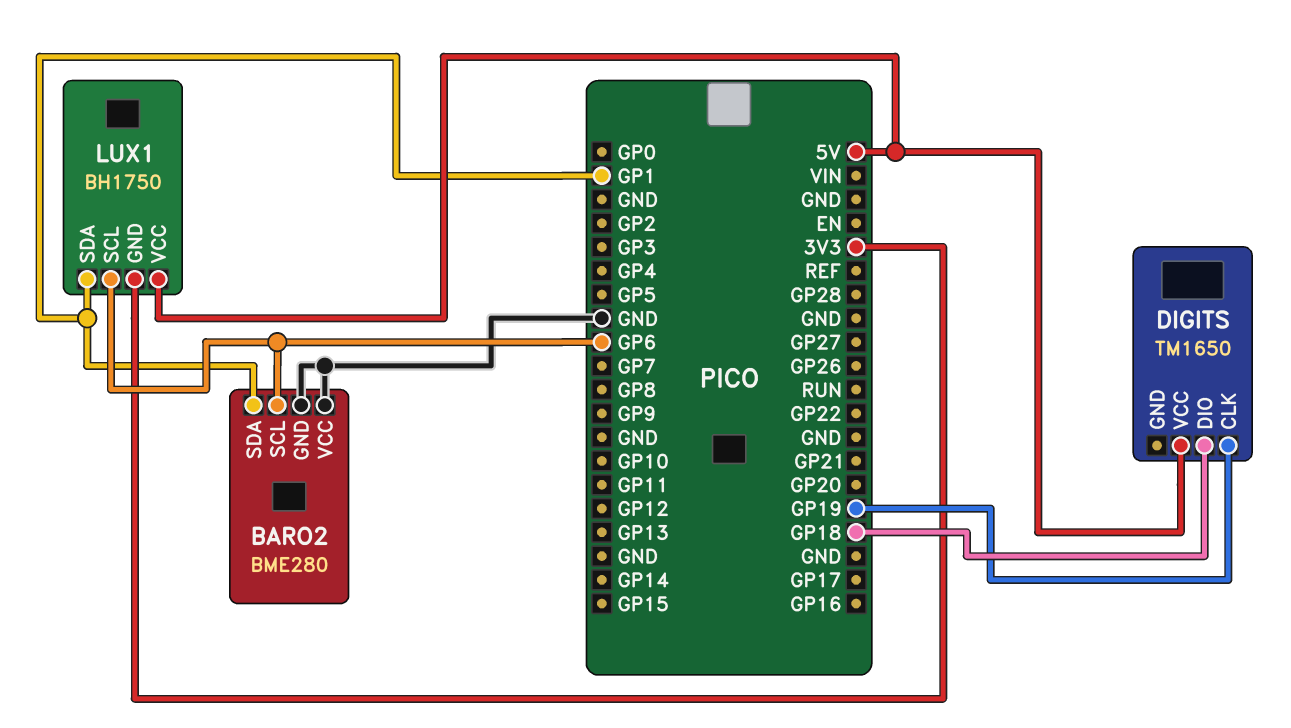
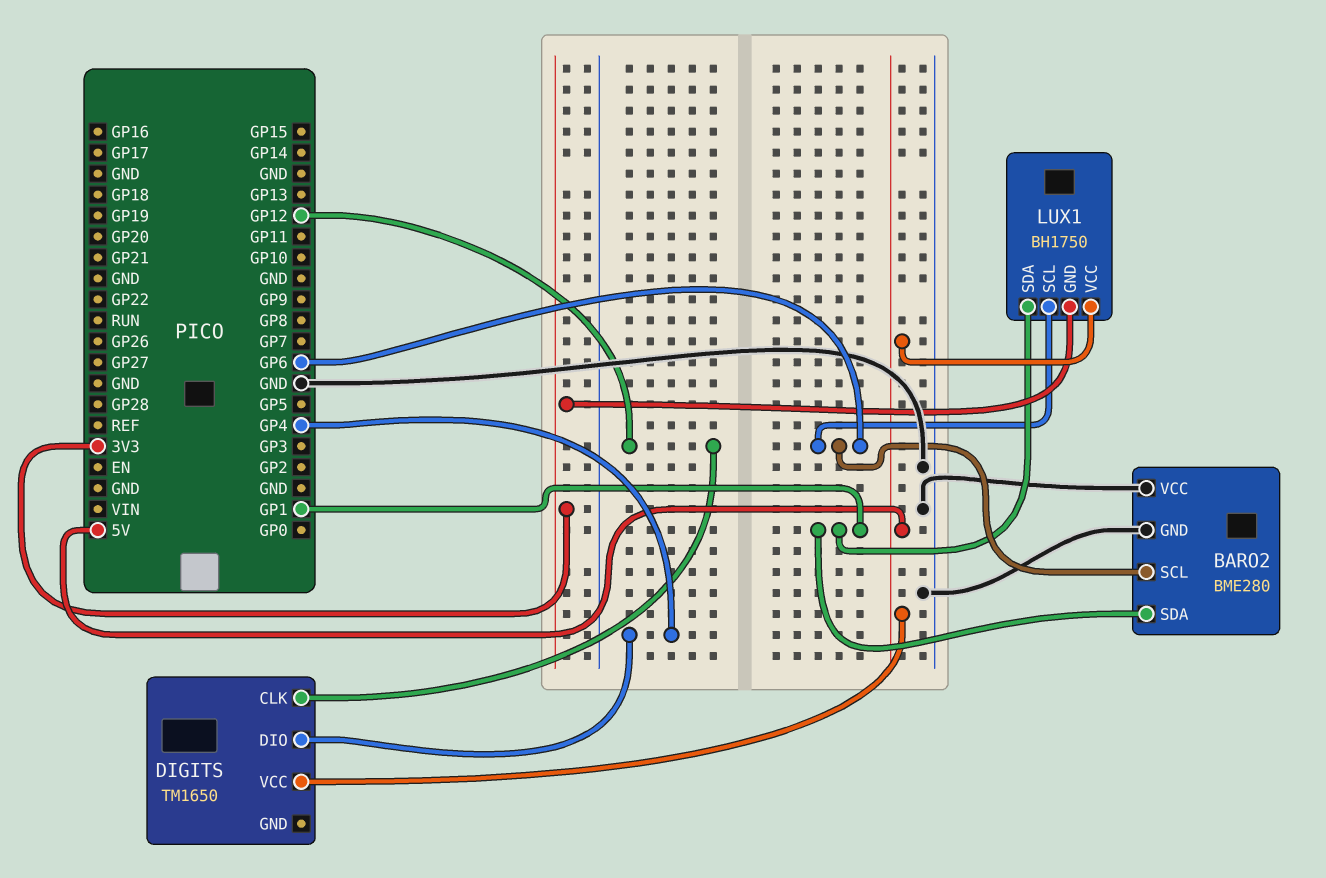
DIGITS pin CLK: GP19 -> GP12
DIGITS pin DIO: GP18 -> GP4

